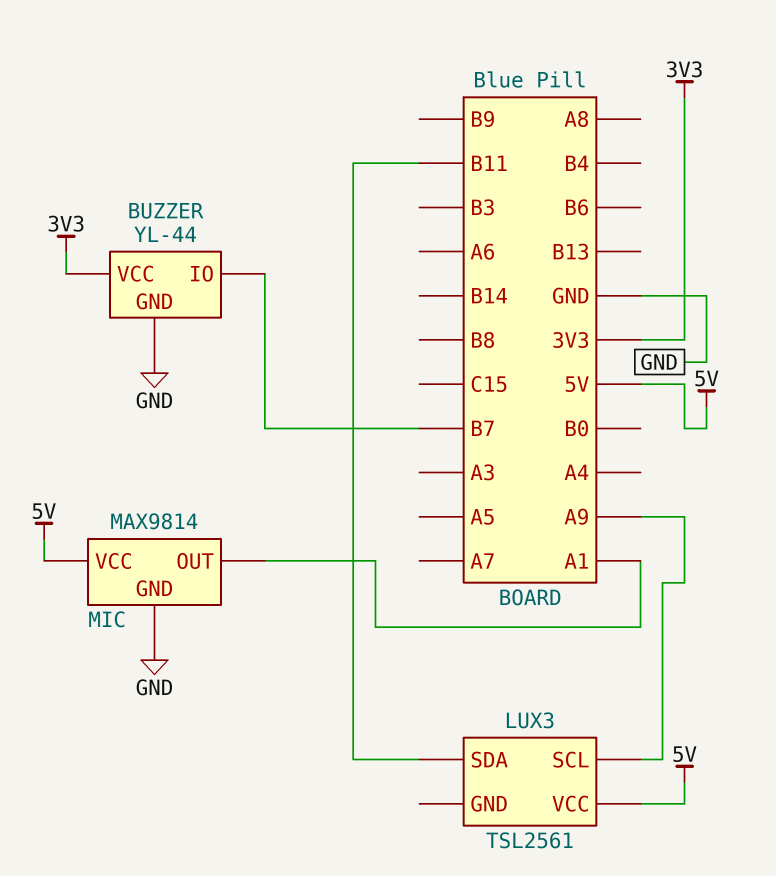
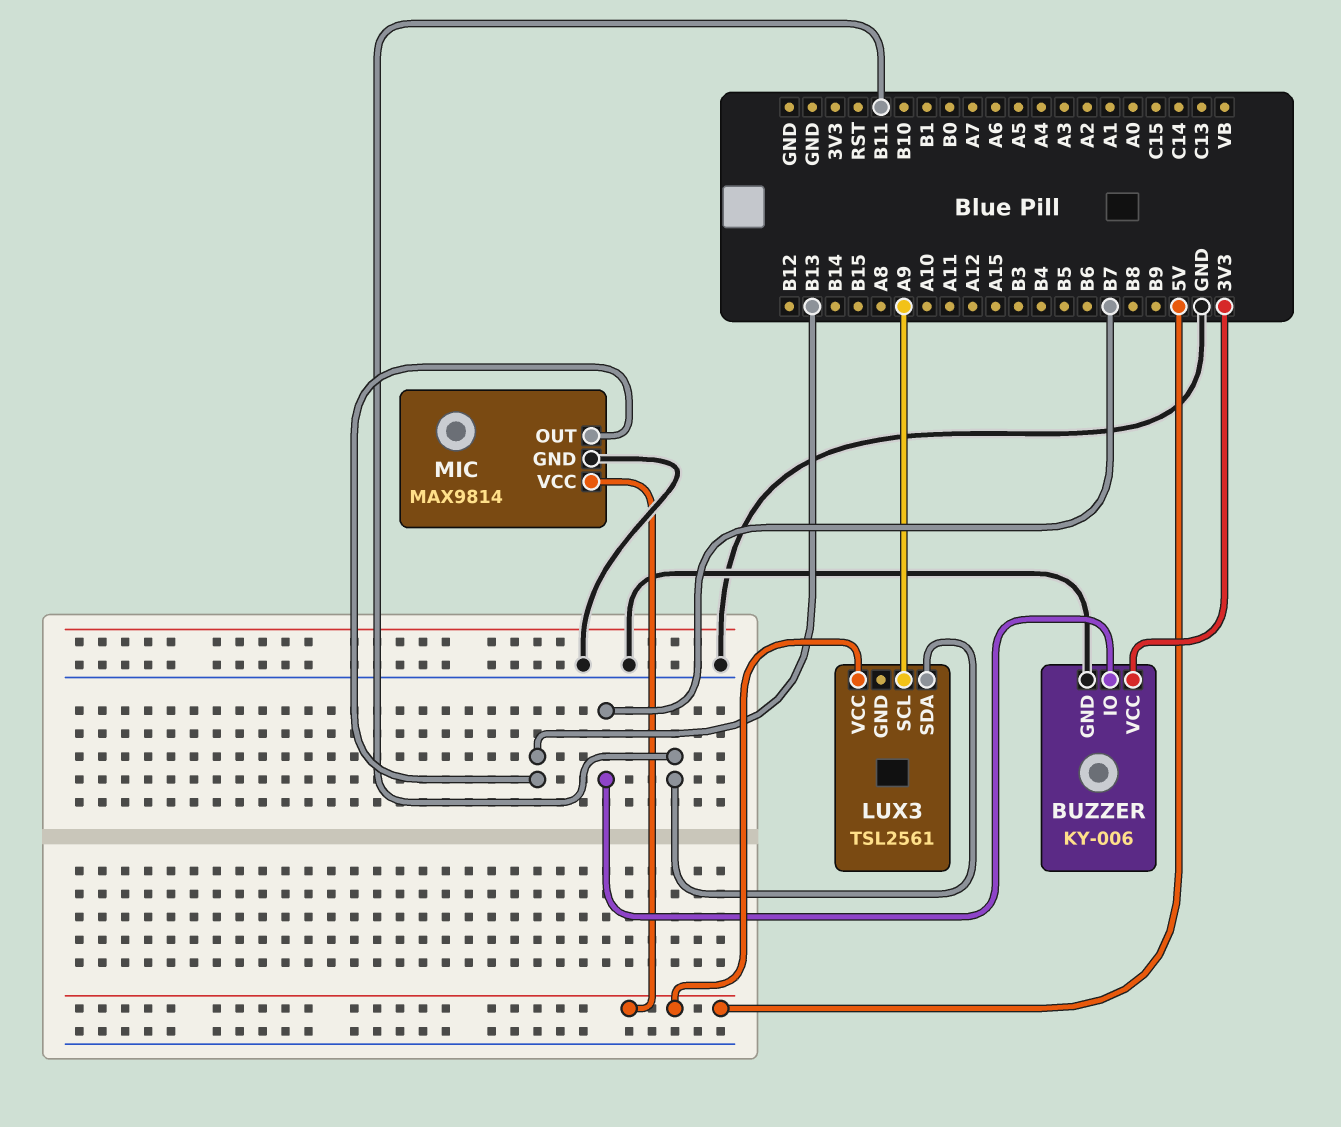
BUZZER: YL-44 -> KY-006
MIC pin OUT: A1 -> B13

